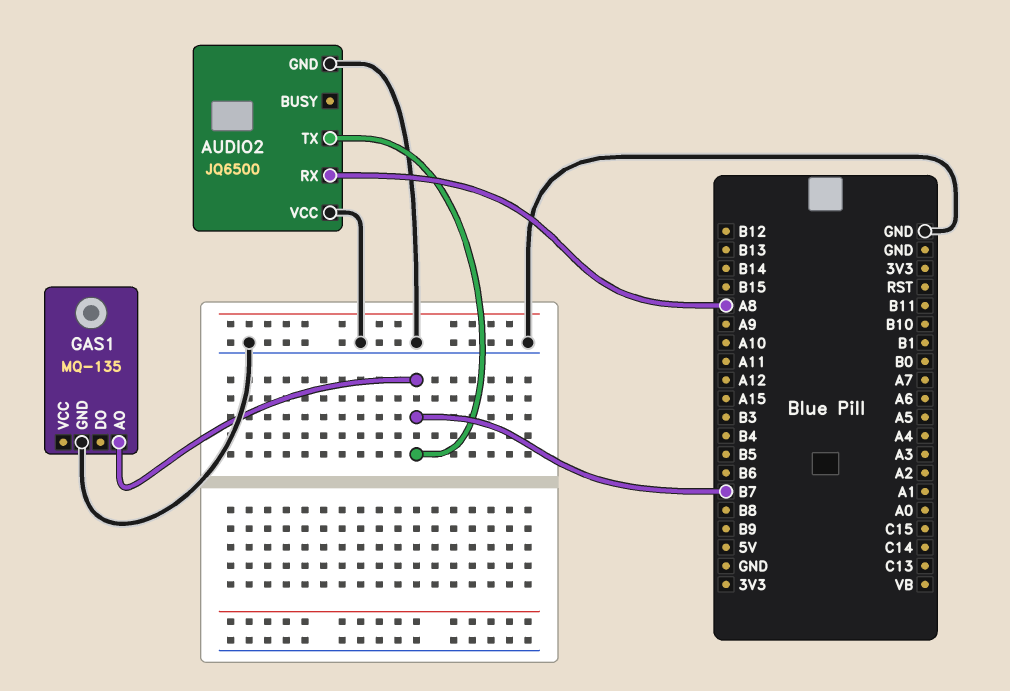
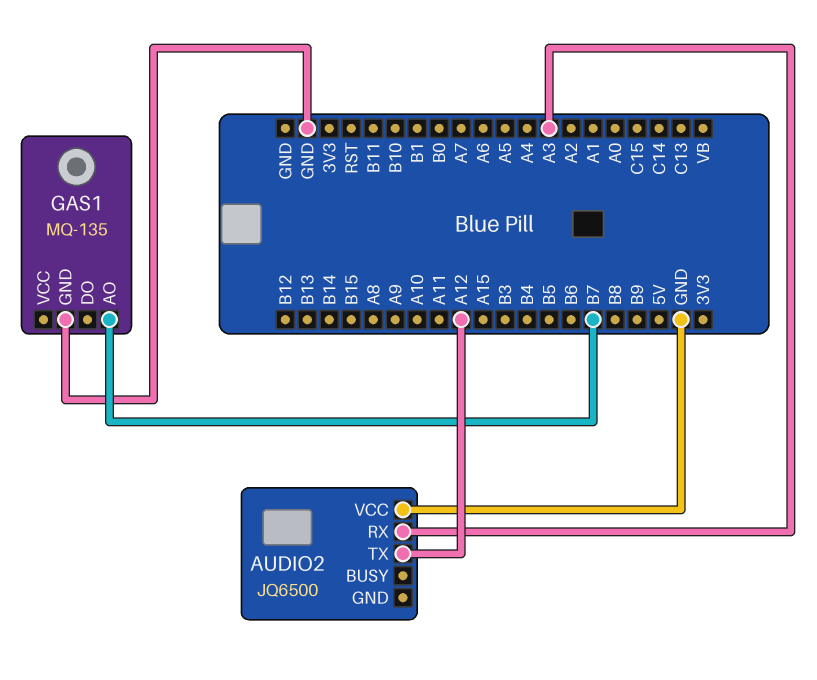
AUDIO2 pin GND: GND -> none
AUDIO2 pin RX: A8 -> A3
AUDIO2 pin TX: B7 -> A12

